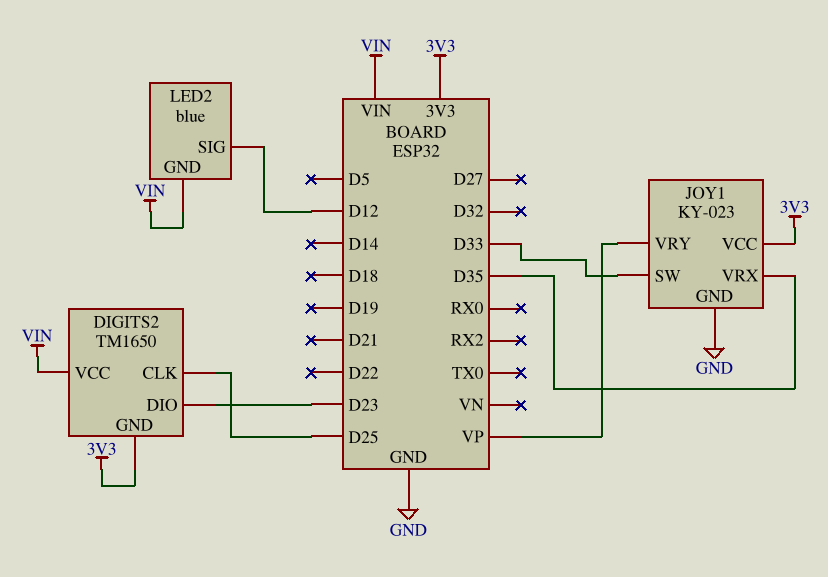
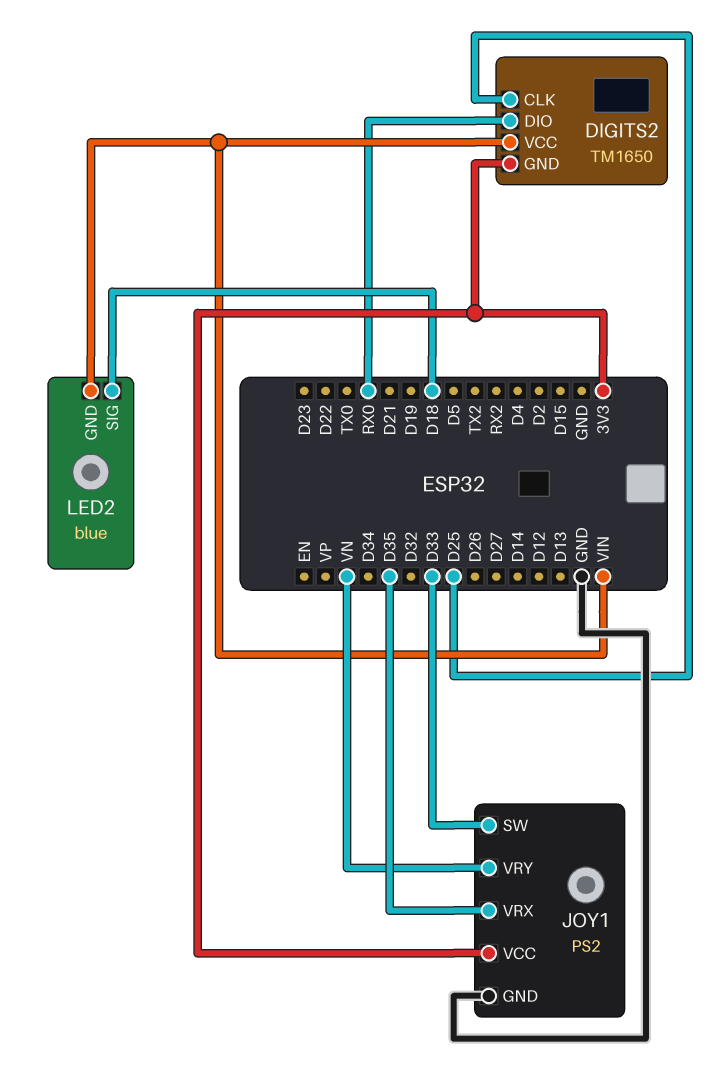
DIGITS2 pin DIO: D23 -> RX0
JOY1: KY-023 -> PS2
JOY1 pin VRY: VP -> VN
LED2 pin SIG: D12 -> D18

